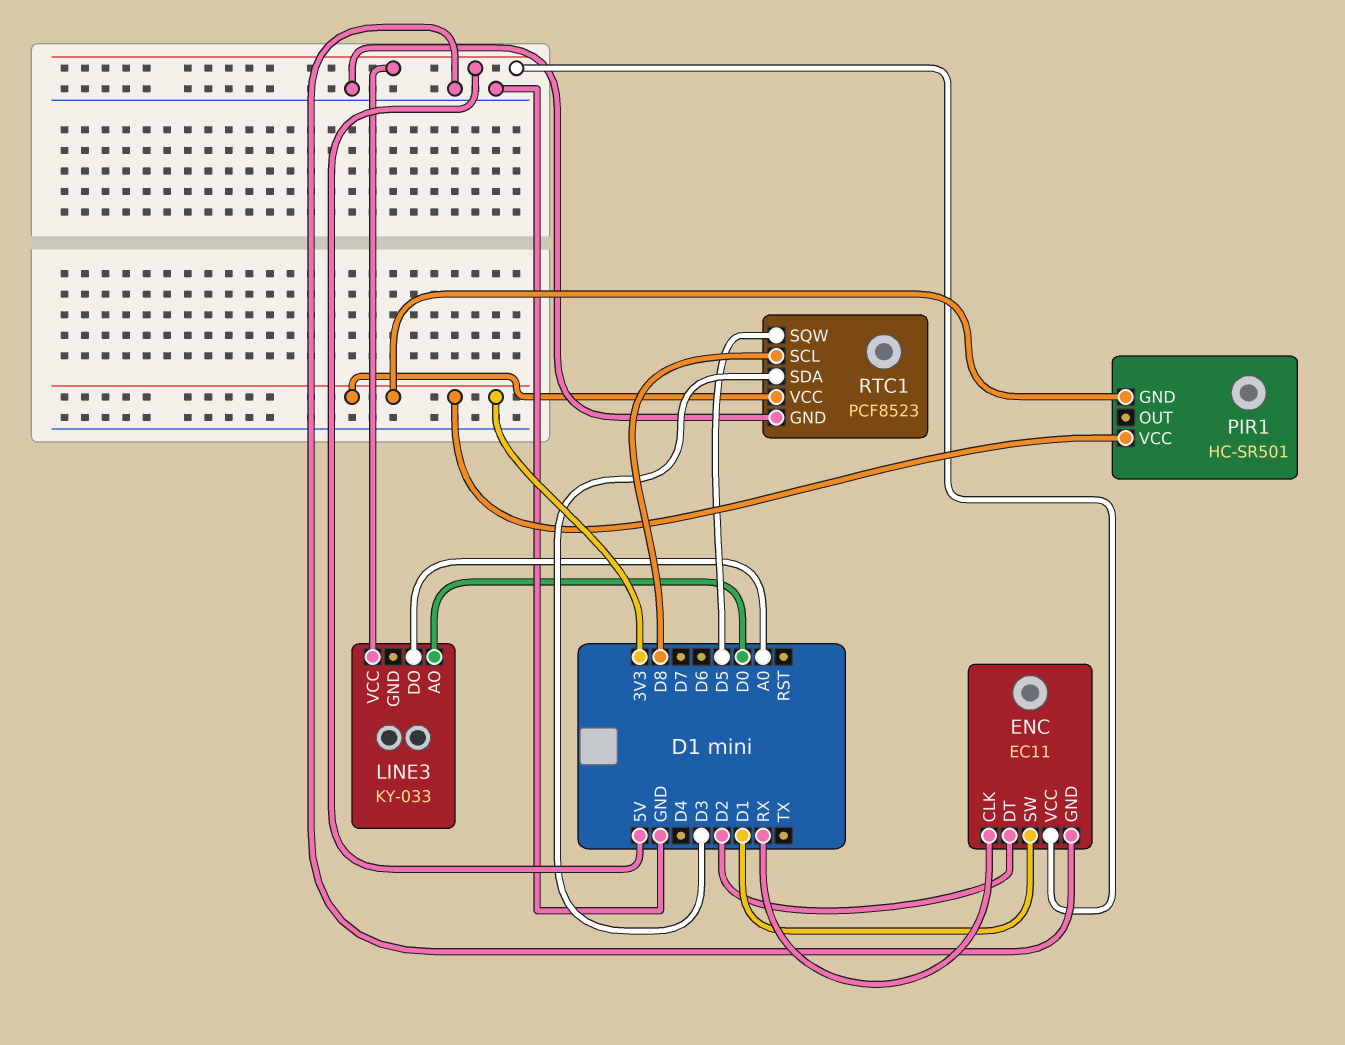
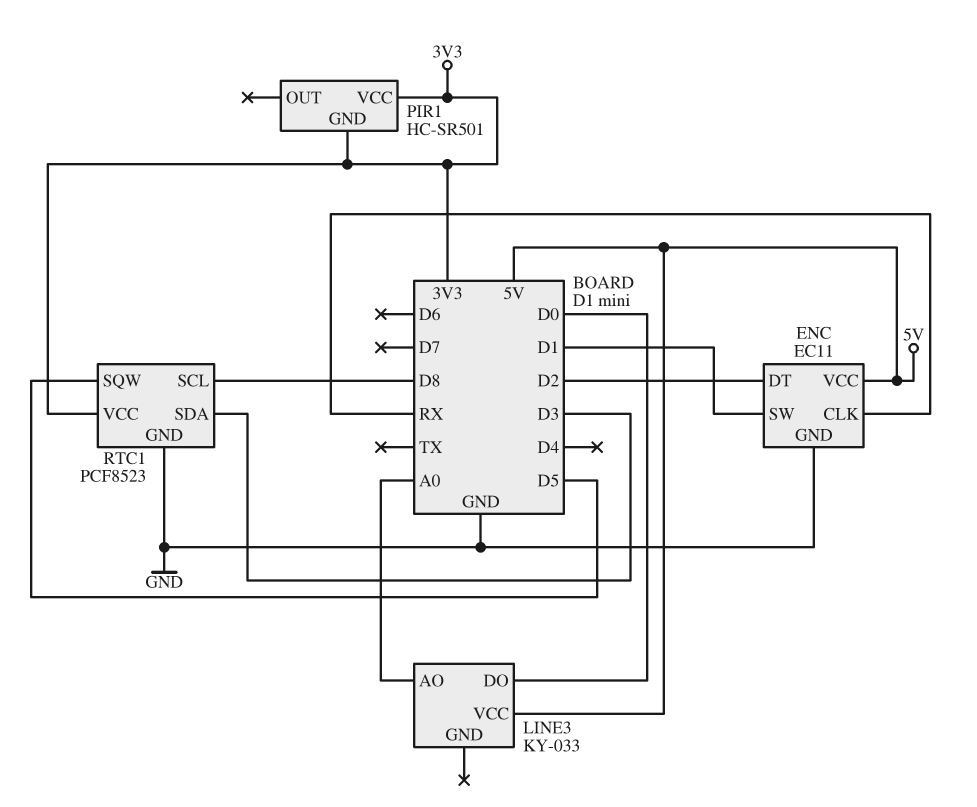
LINE3 pin AO: D0 -> A0
LINE3 pin DO: A0 -> D0

